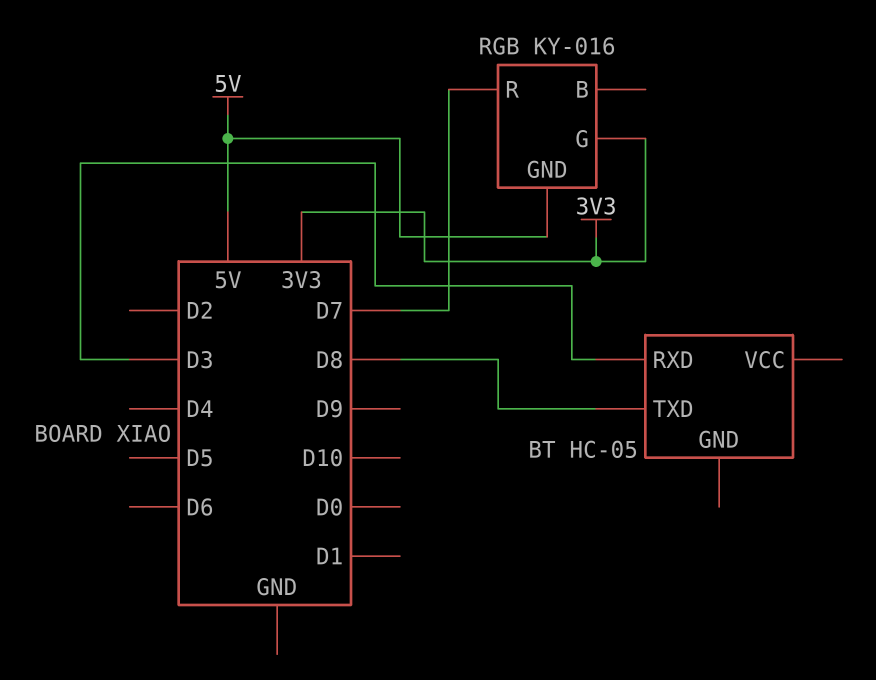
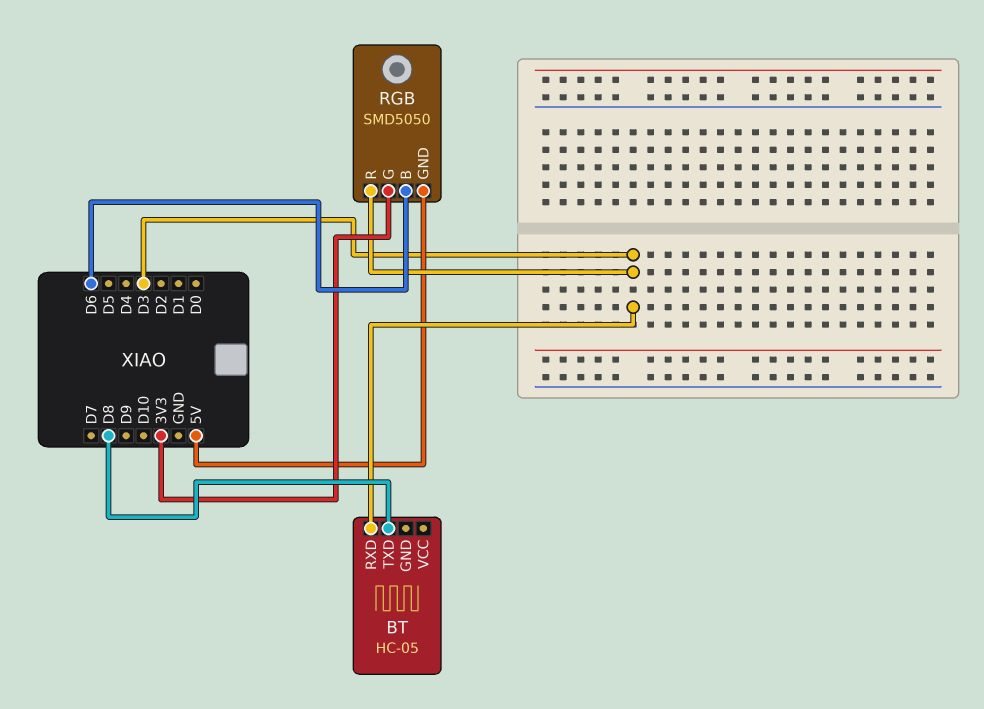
RGB: KY-016 -> SMD5050
RGB pin B: none -> D6
RGB pin R: D7 -> D3

